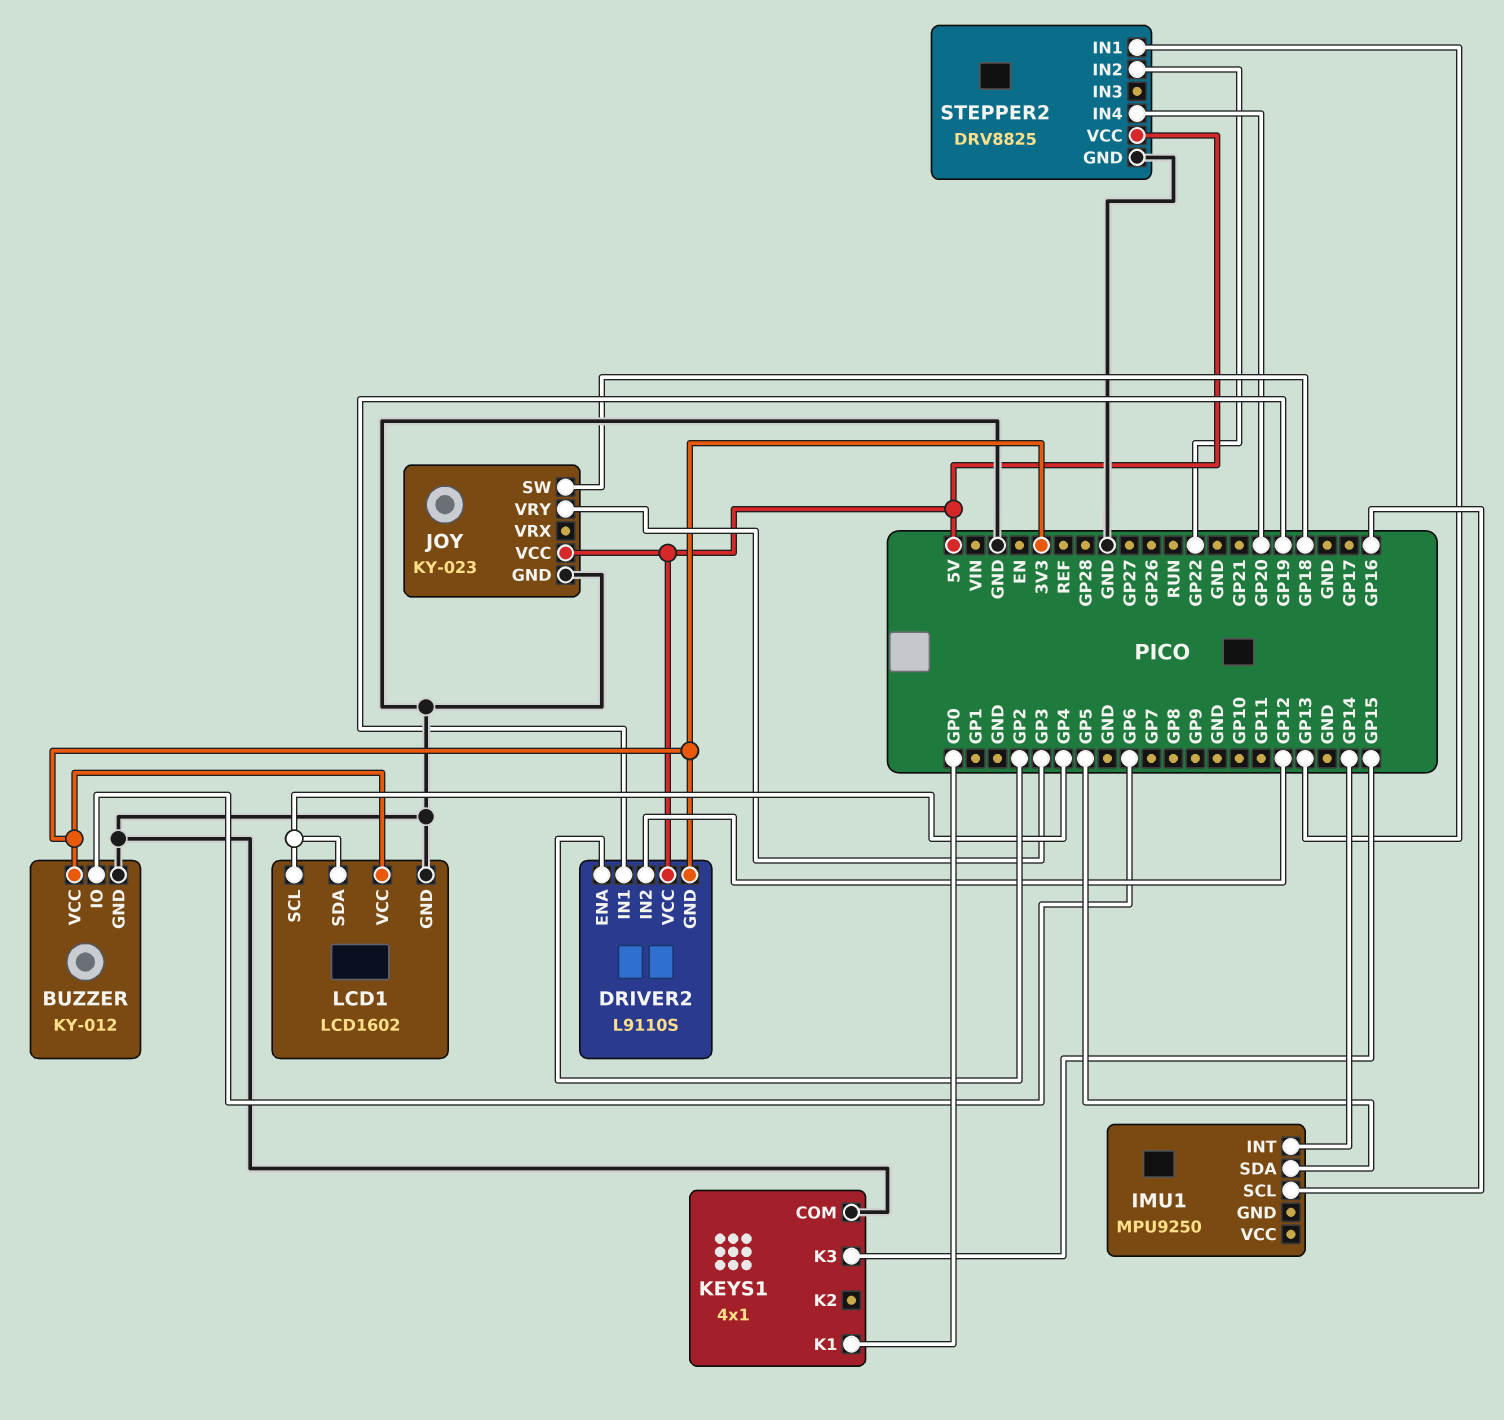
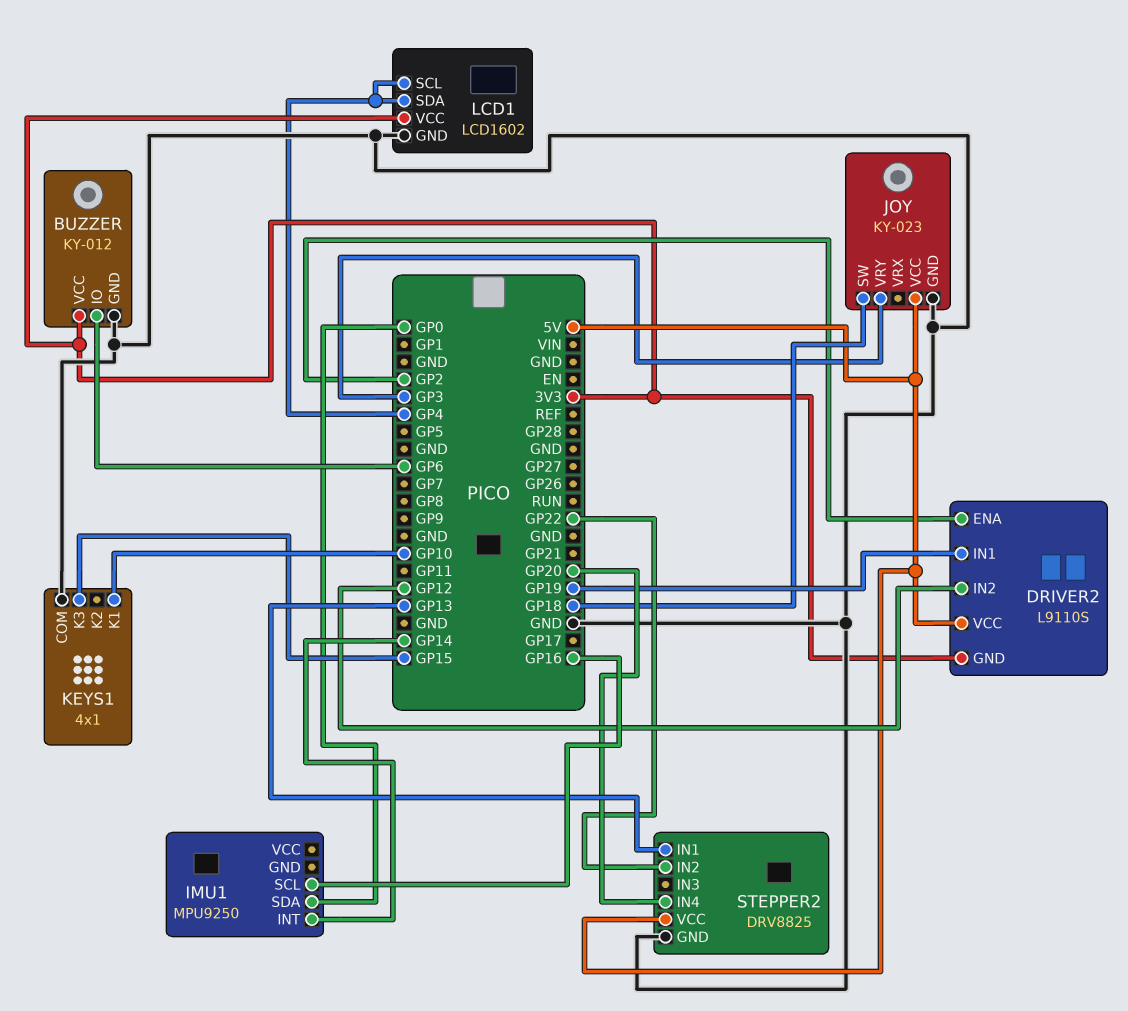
IMU1 pin SDA: GP5 -> GP0
KEYS1 pin K1: GP0 -> GP10

